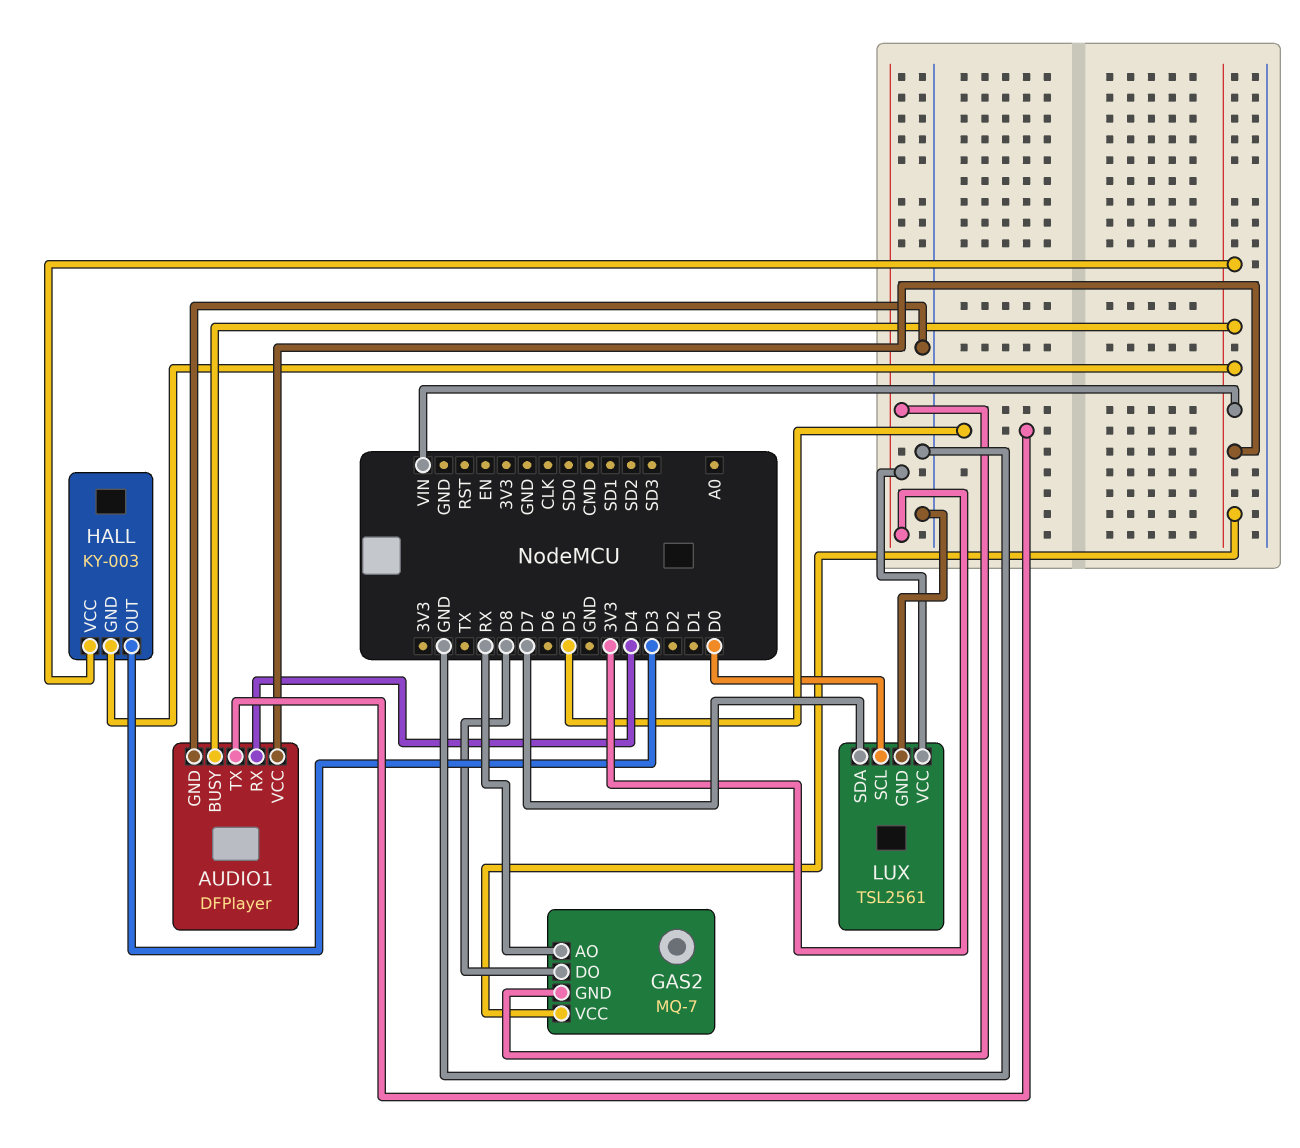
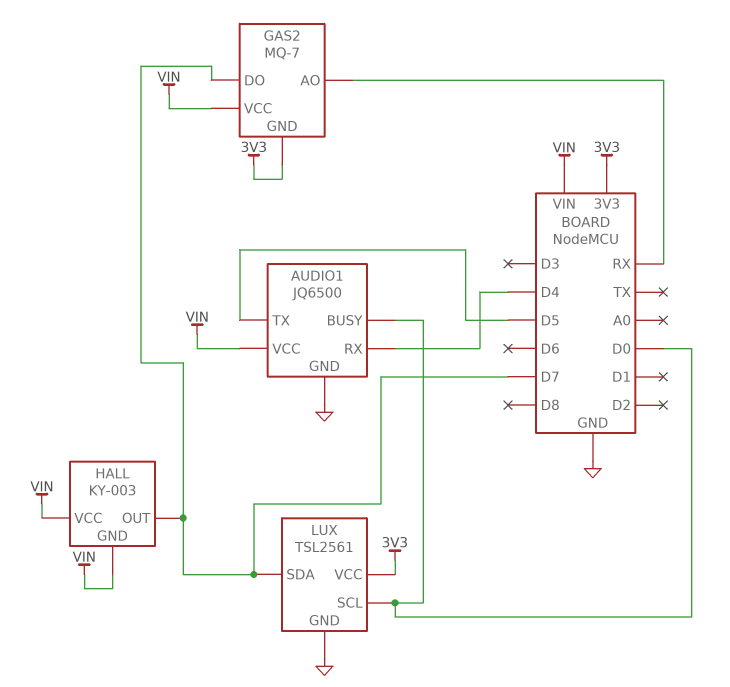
AUDIO1: DFPlayer -> JQ6500
AUDIO1 pin BUSY: VIN -> D0
GAS2 pin DO: D8 -> D7
HALL pin OUT: D3 -> D7

